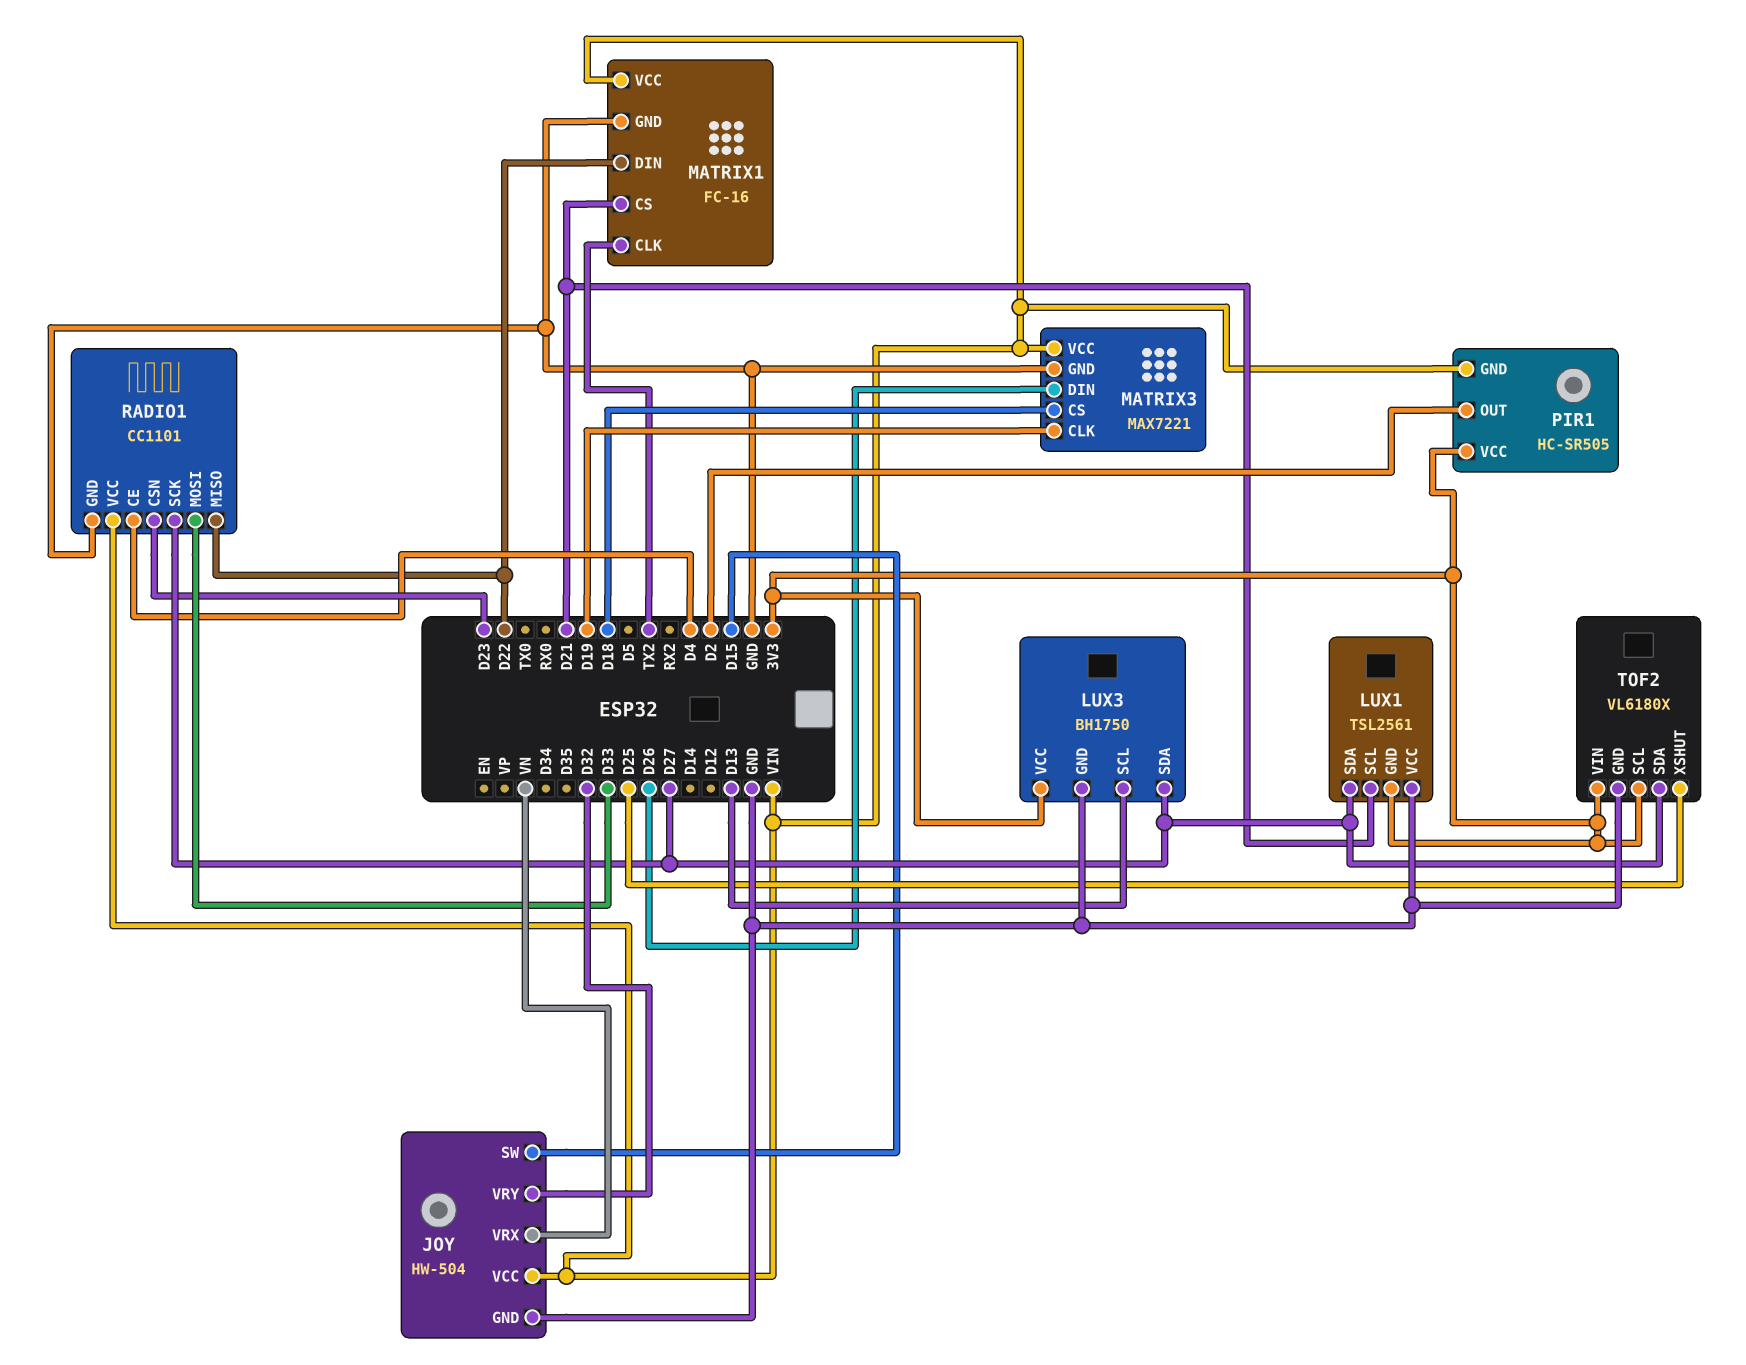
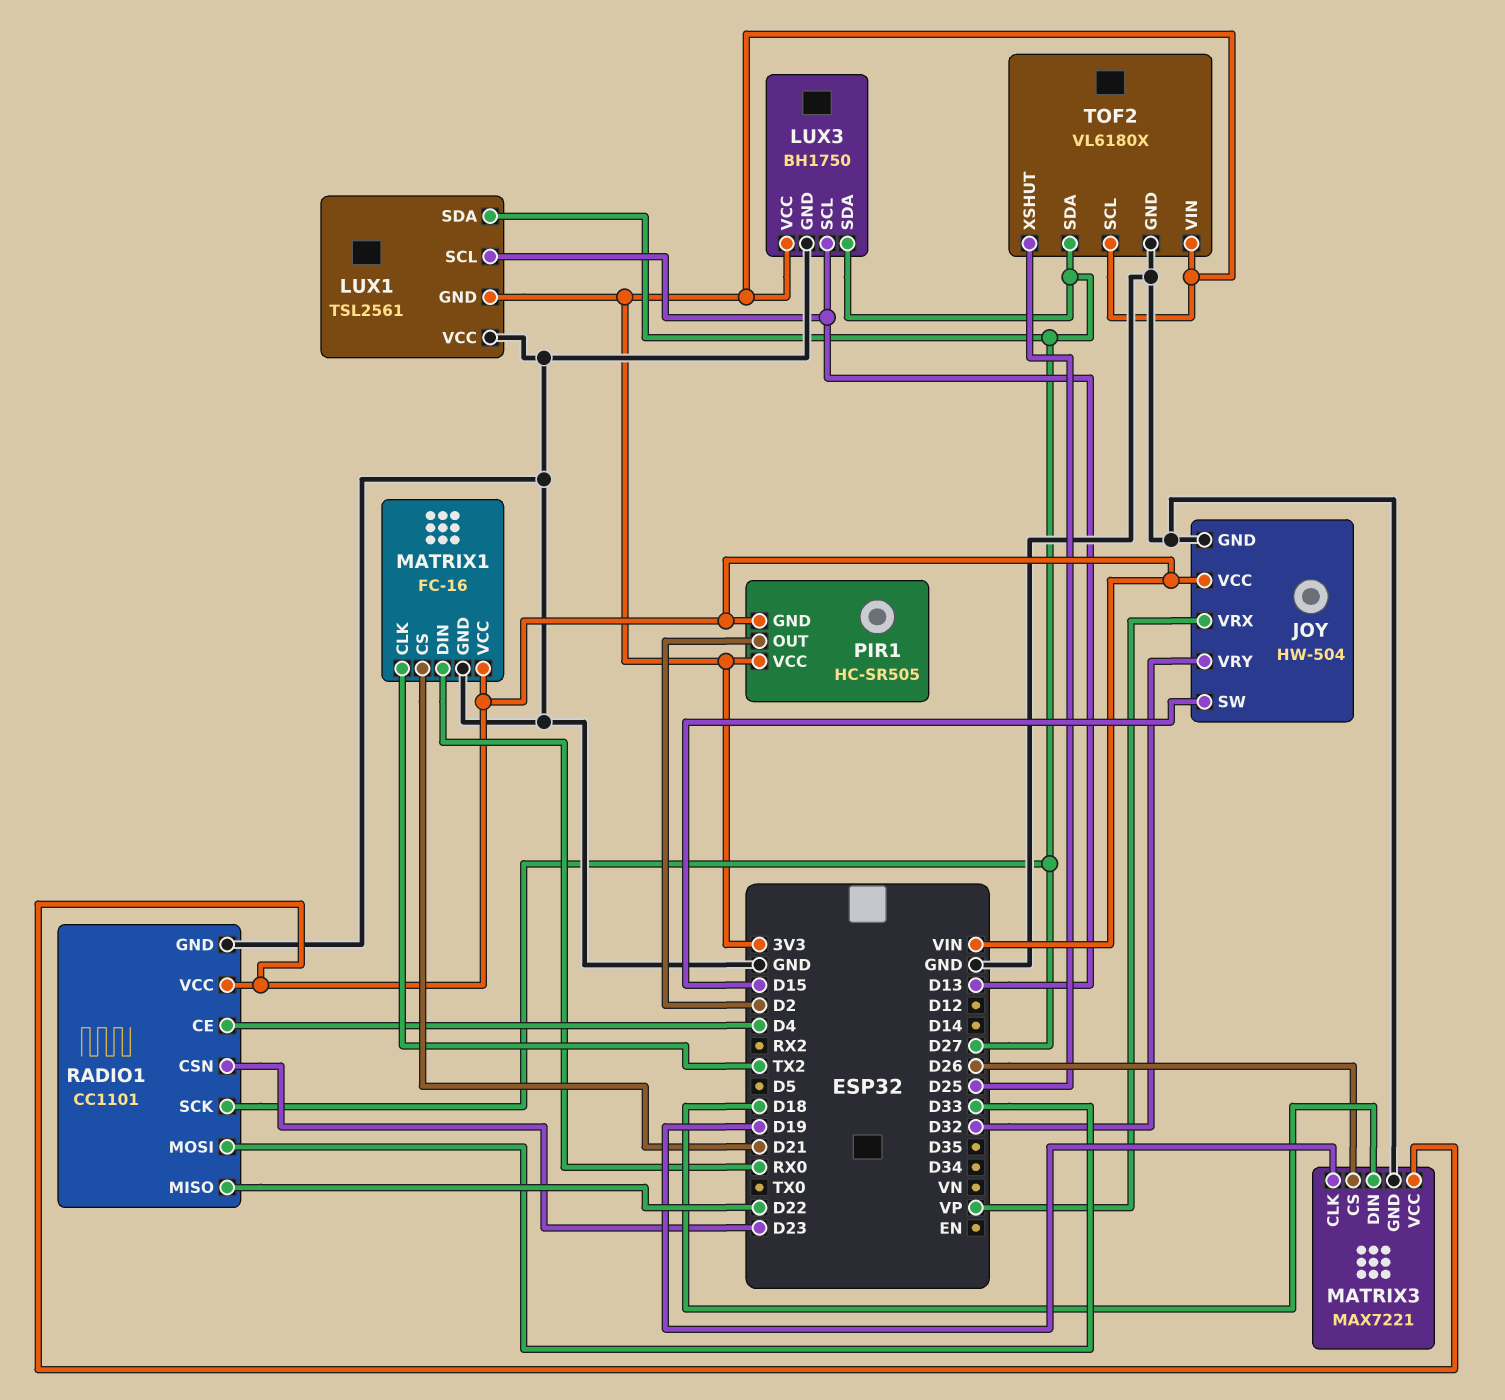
JOY pin VRX: VN -> VP
LUX1 pin SCL: D21 -> D13
MATRIX1 pin DIN: D22 -> RX0
MATRIX3 pin CS: D18 -> D26
MATRIX3 pin DIN: D26 -> D18

